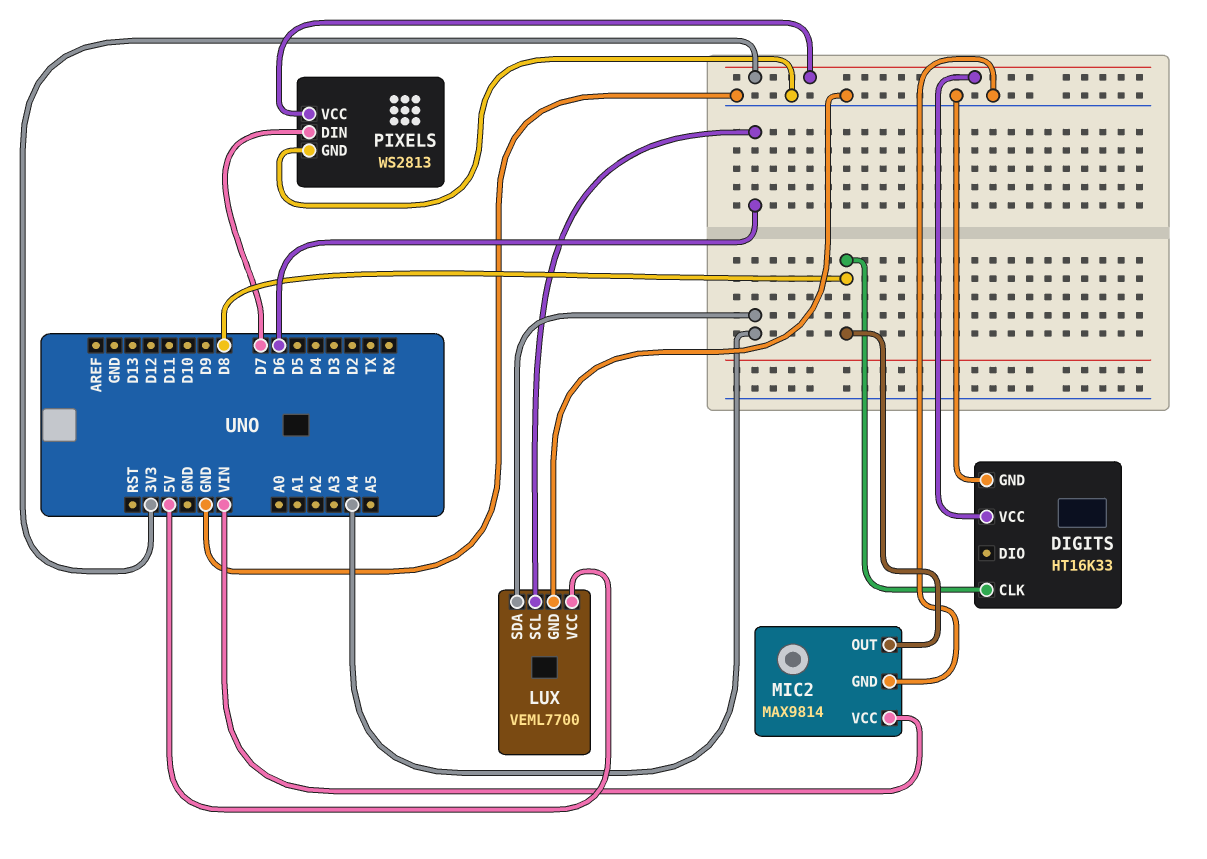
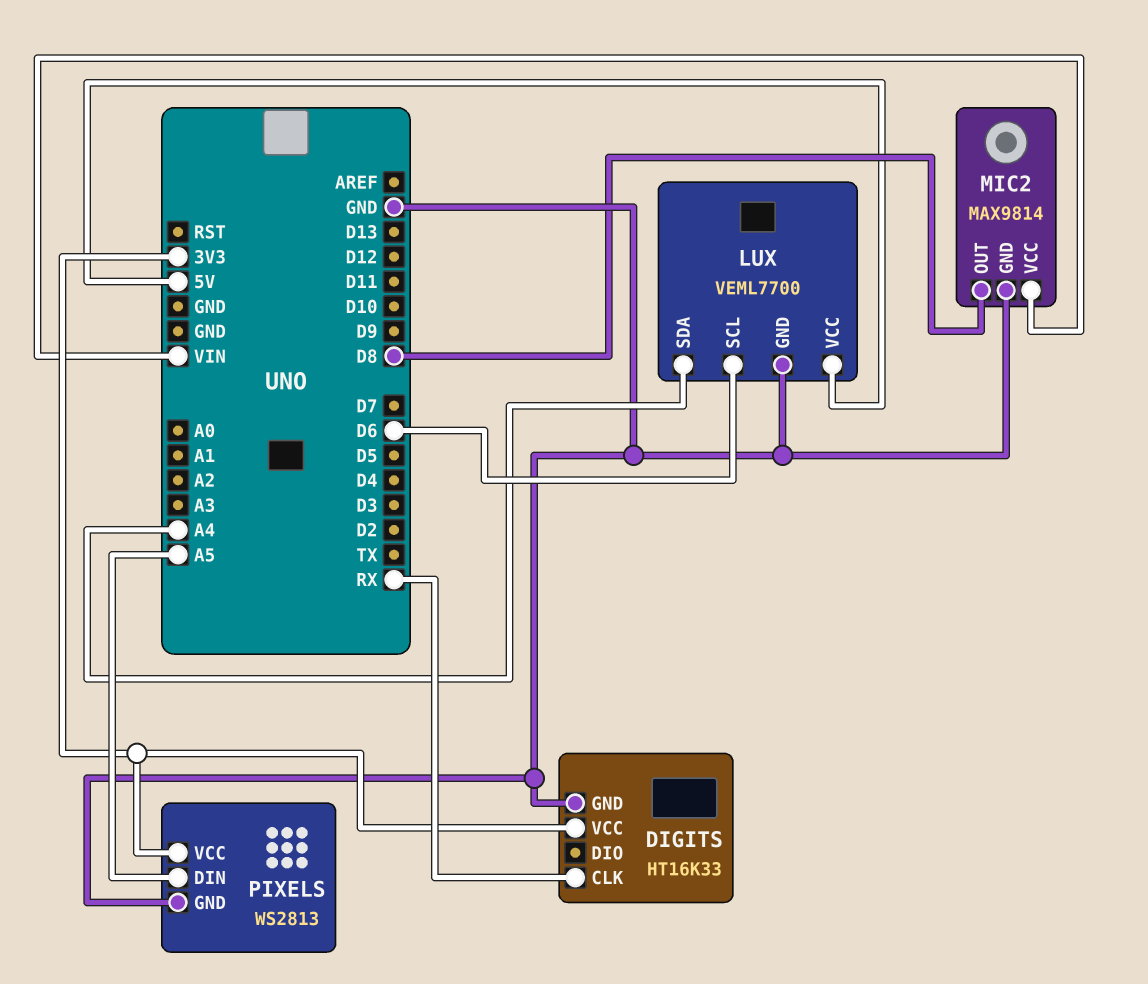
DIGITS pin CLK: D8 -> RX
PIXELS pin DIN: D7 -> A5

